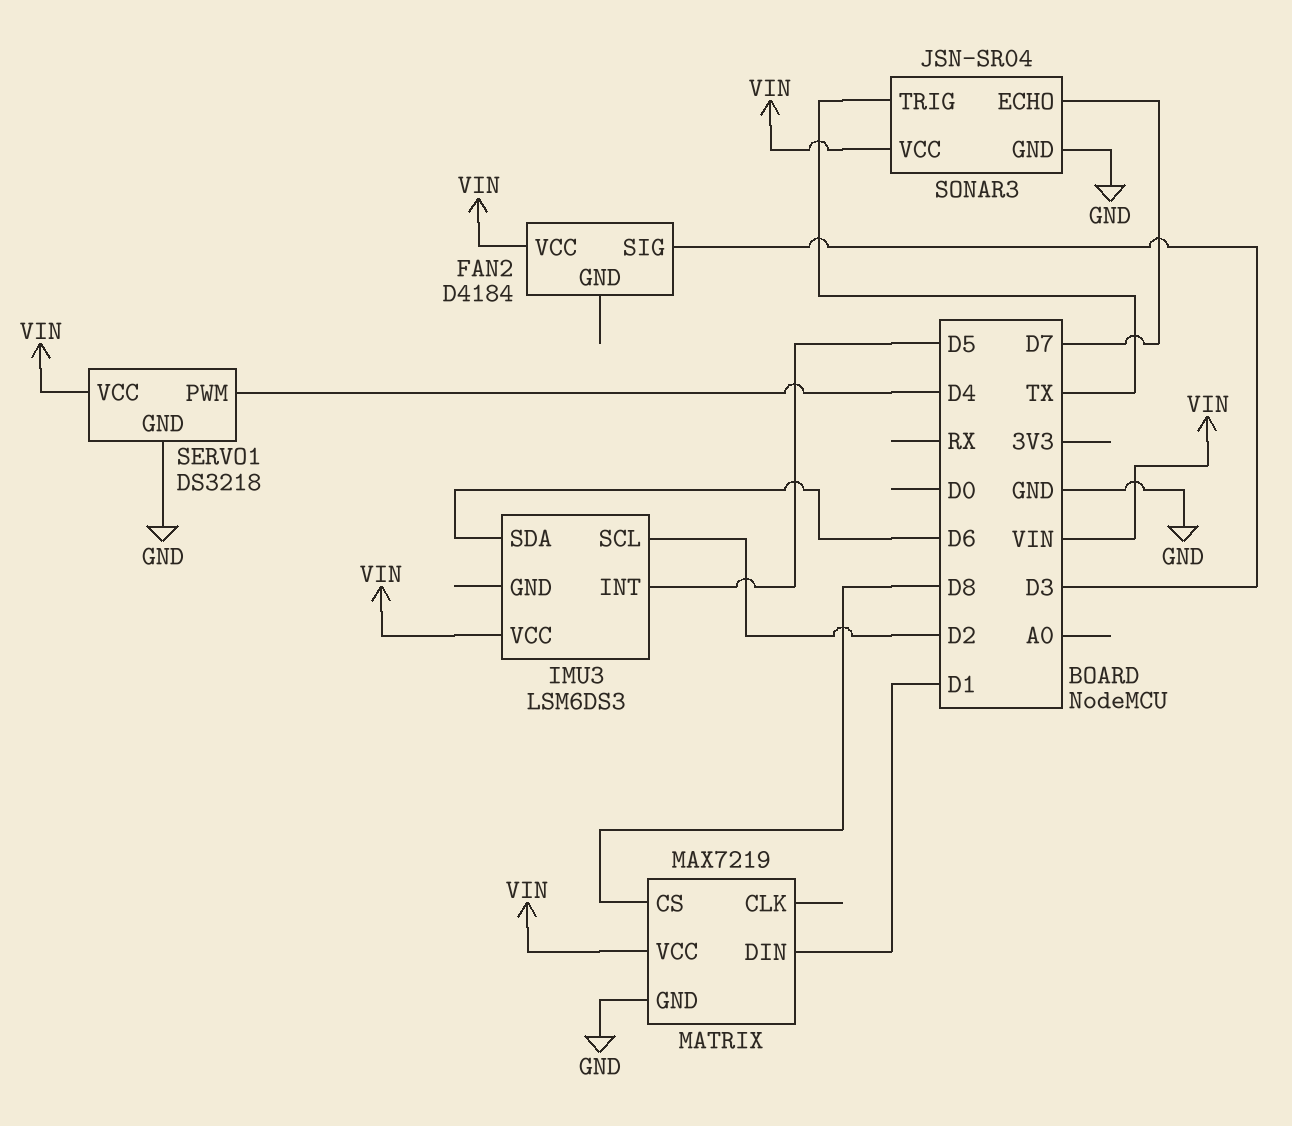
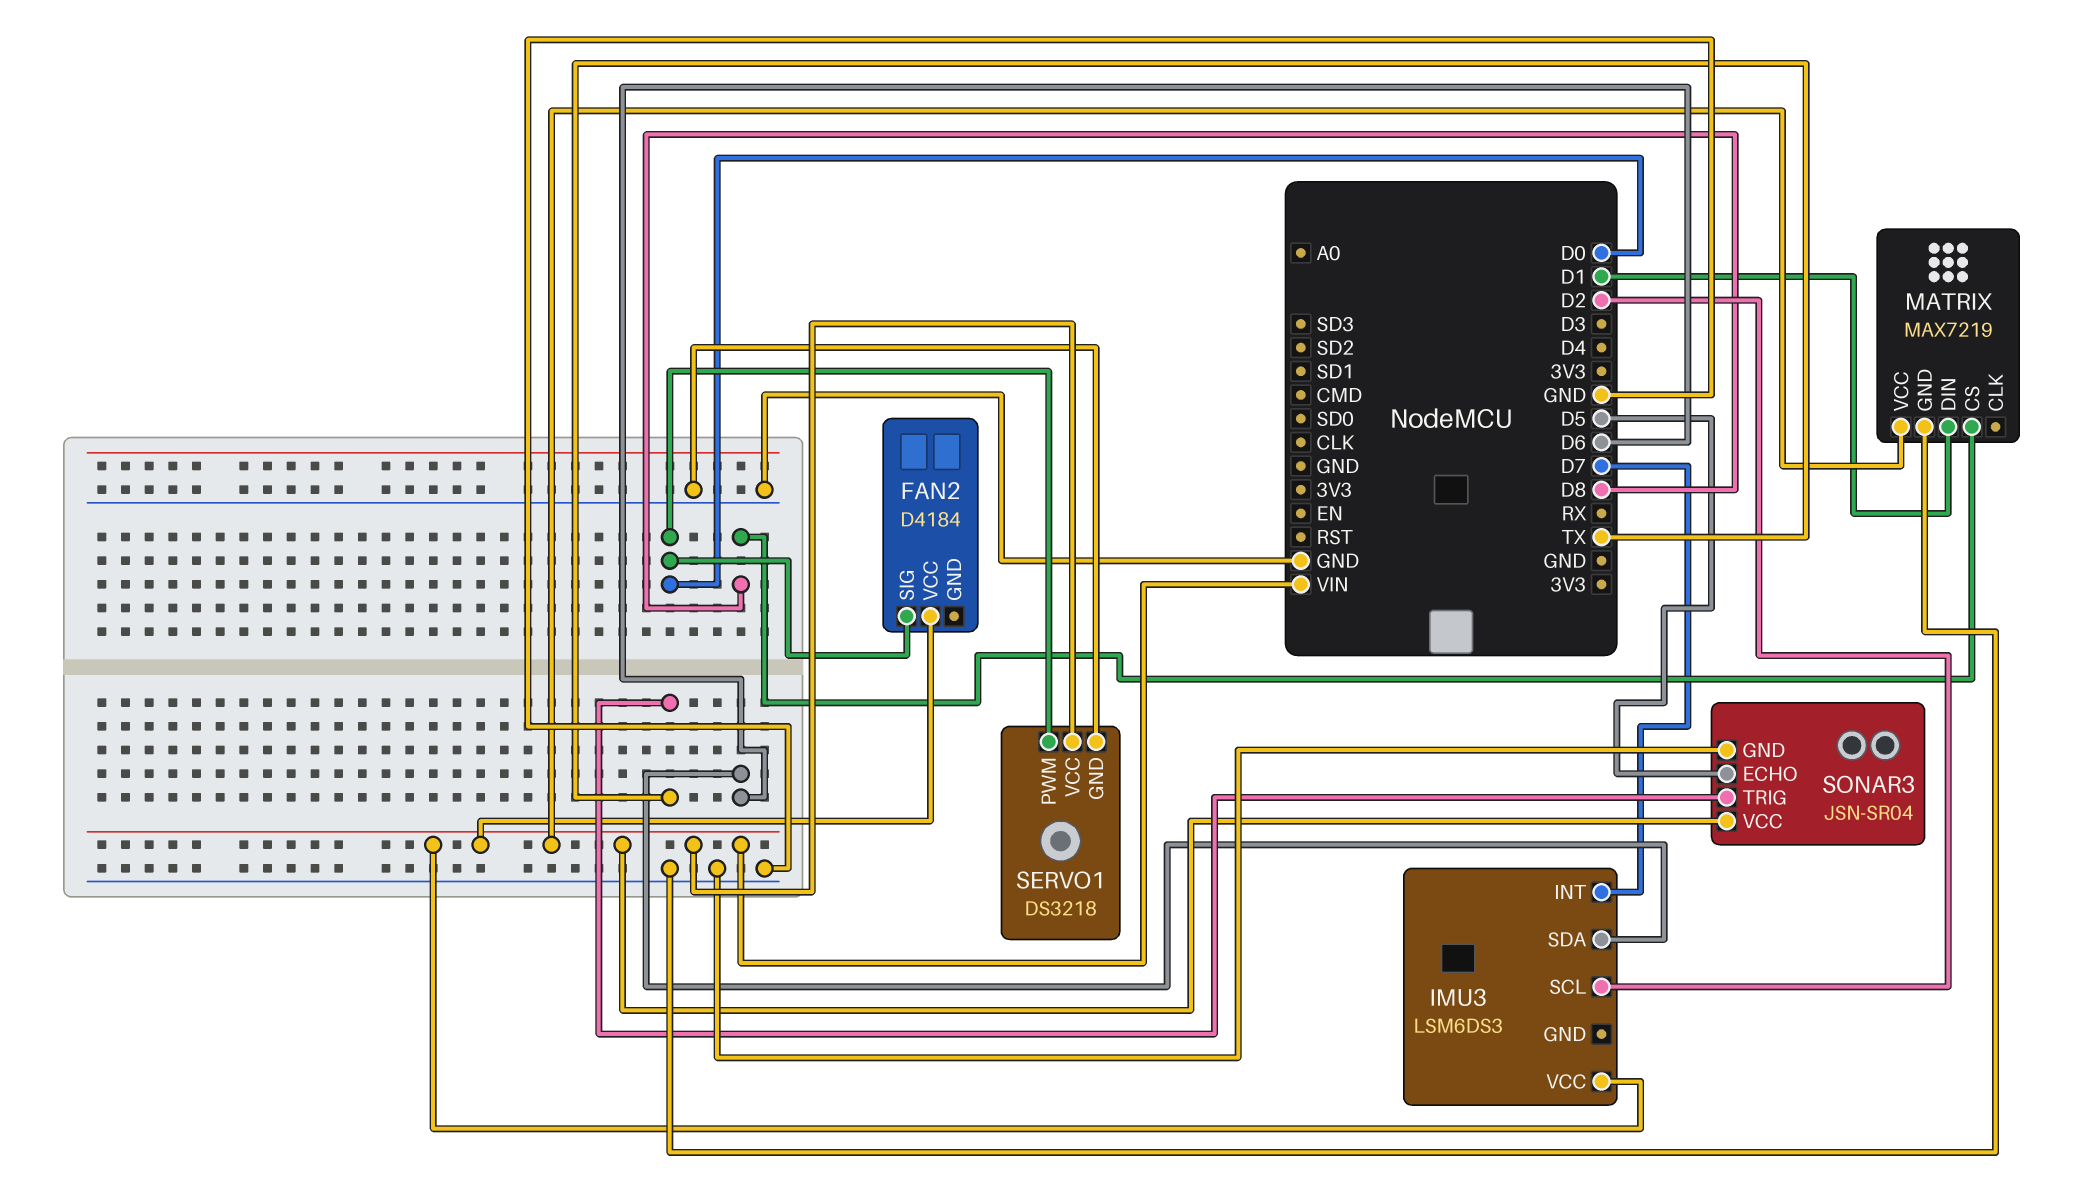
FAN2 pin SIG: D3 -> D0
IMU3 pin INT: D5 -> D7
SERVO1 pin PWM: D4 -> D0
SONAR3 pin ECHO: D7 -> D5

